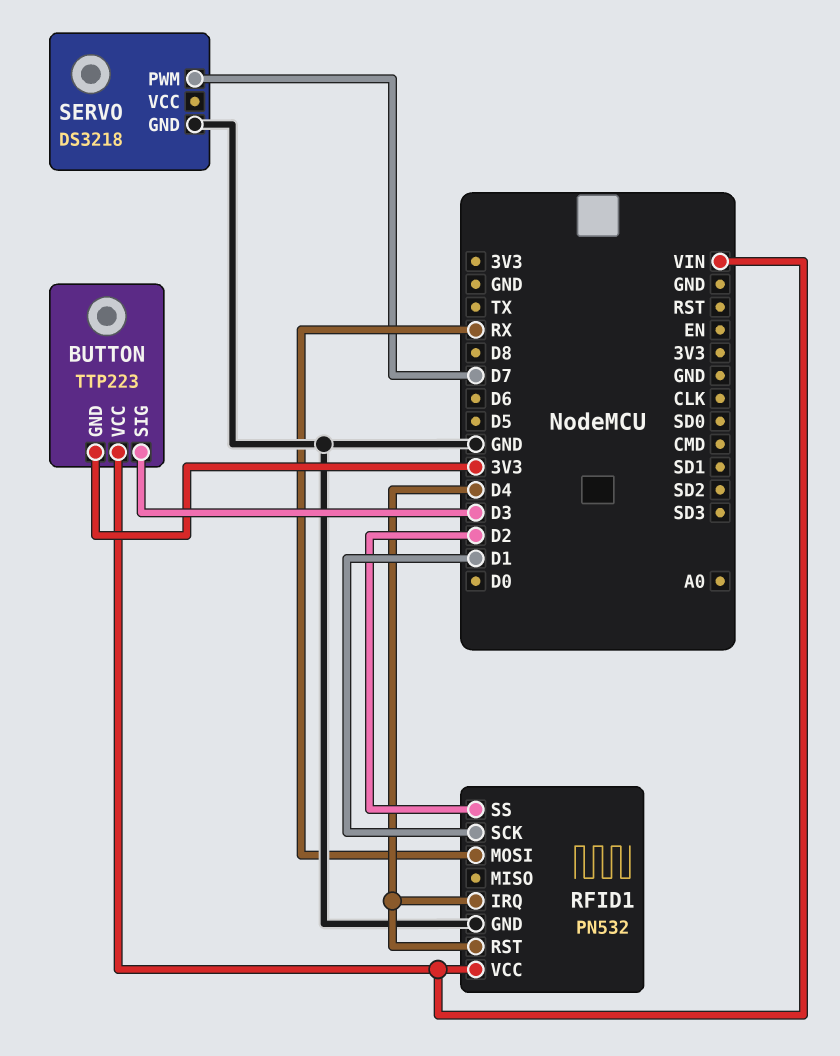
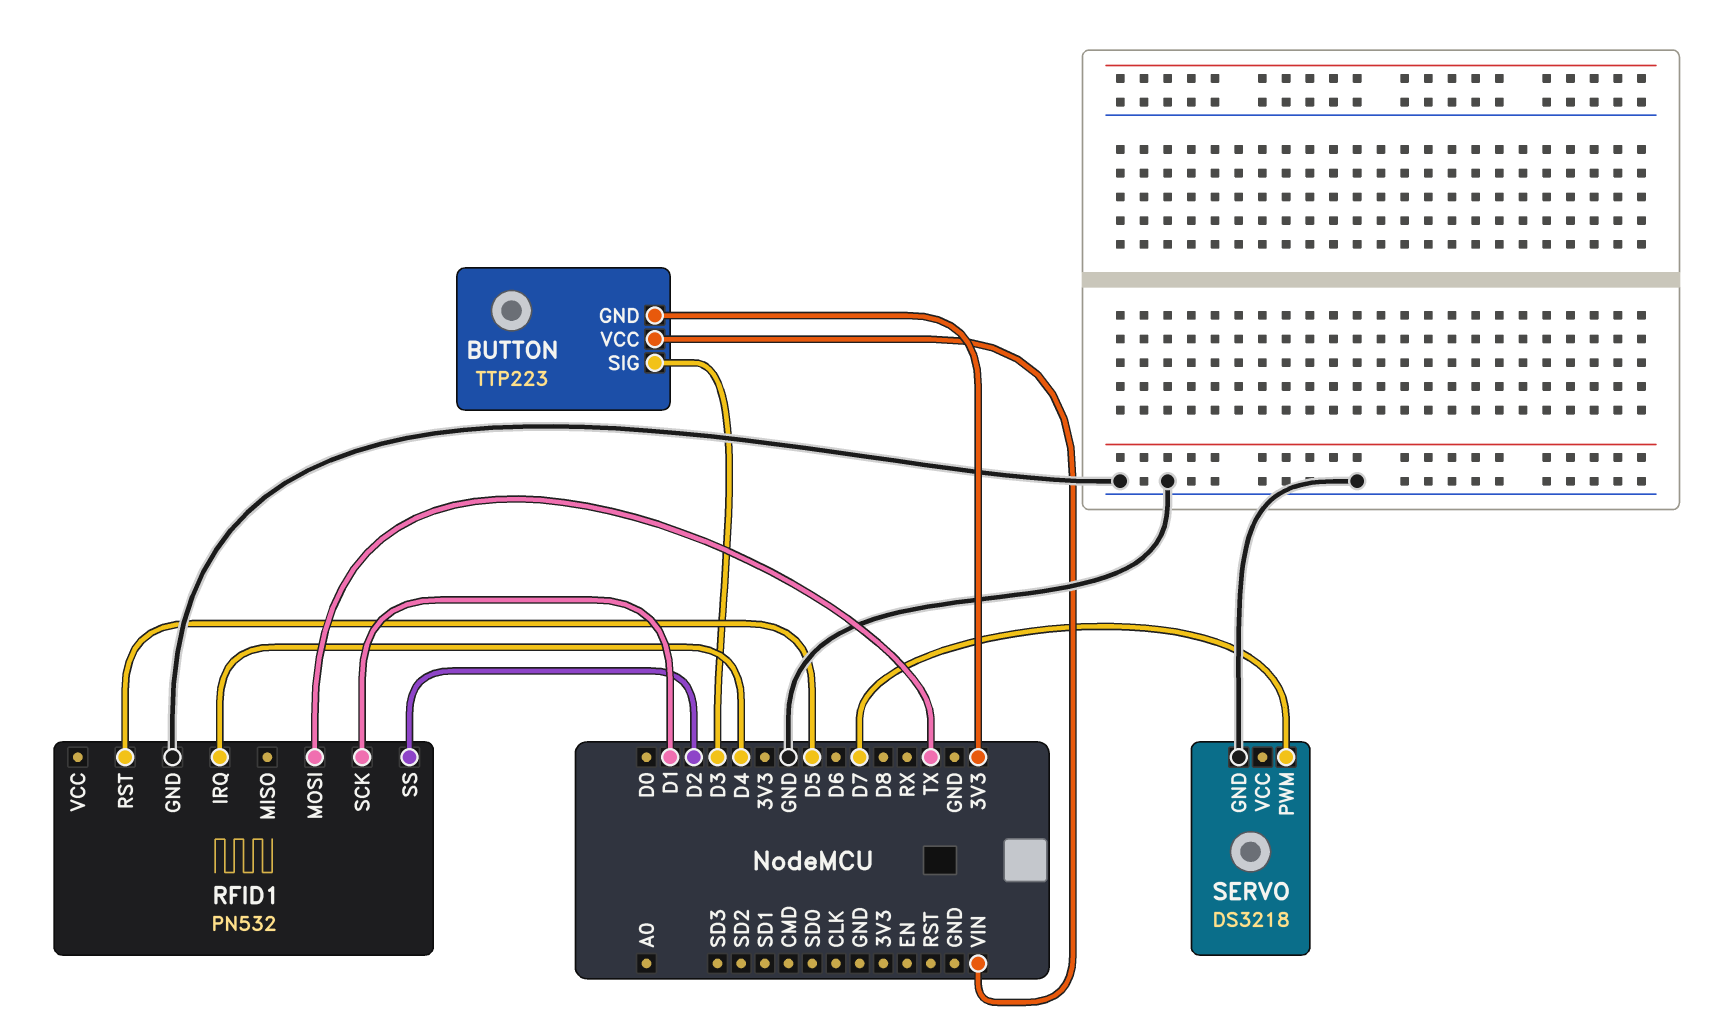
RFID1 pin MOSI: RX -> TX
RFID1 pin RST: D4 -> D5
RFID1 pin VCC: VIN -> none

